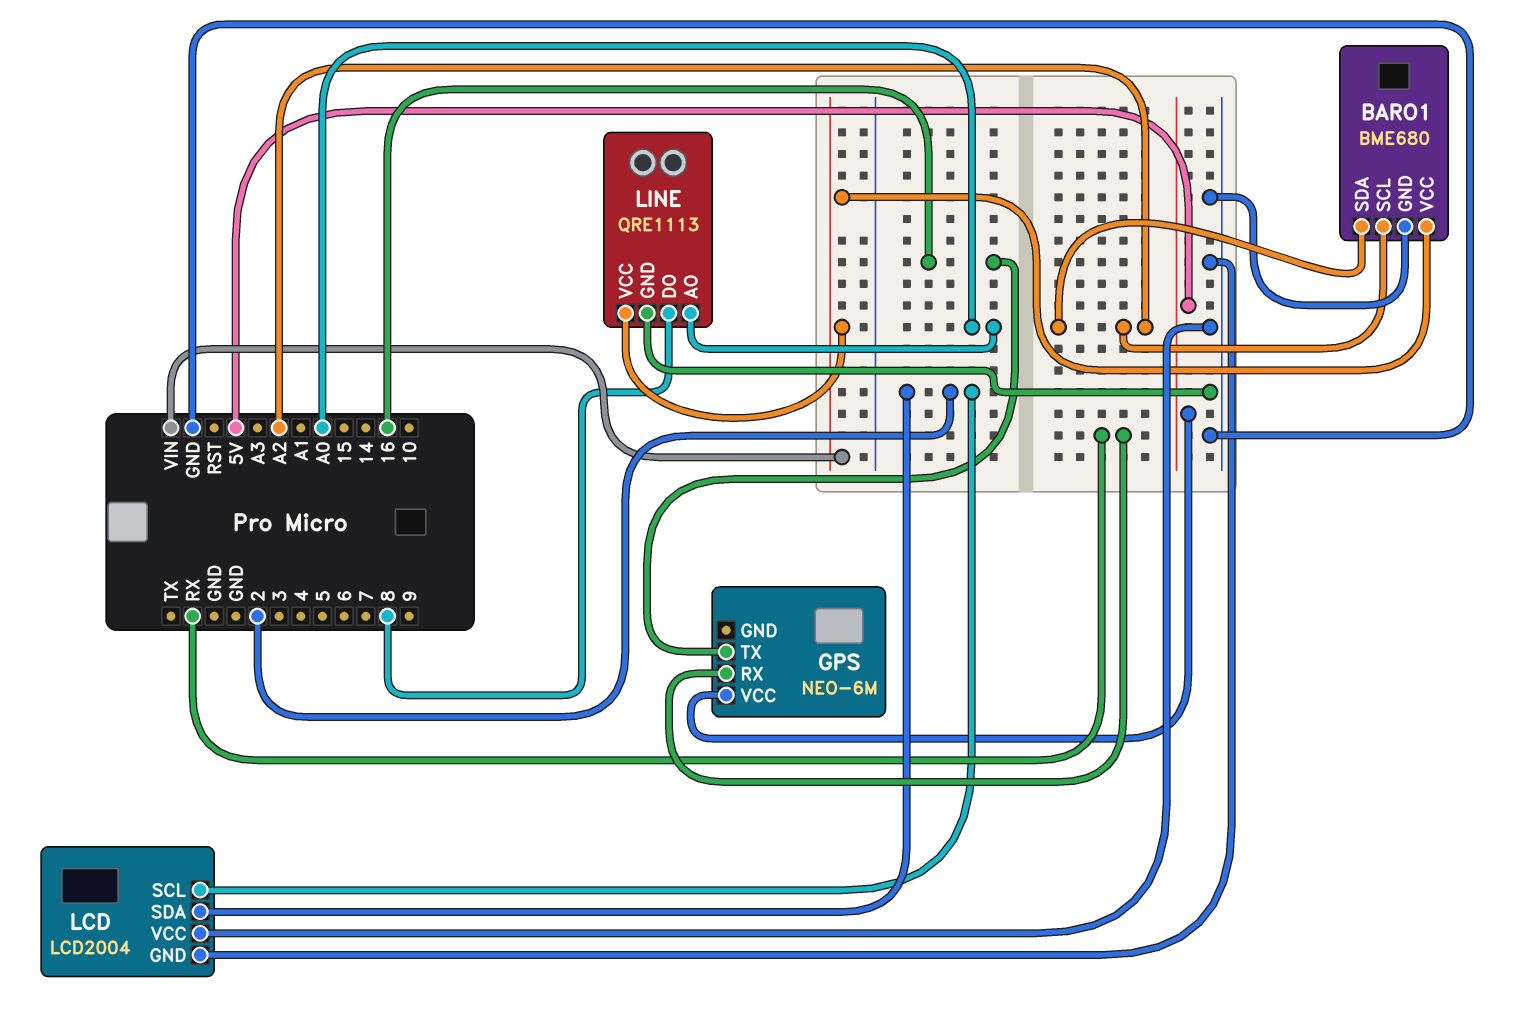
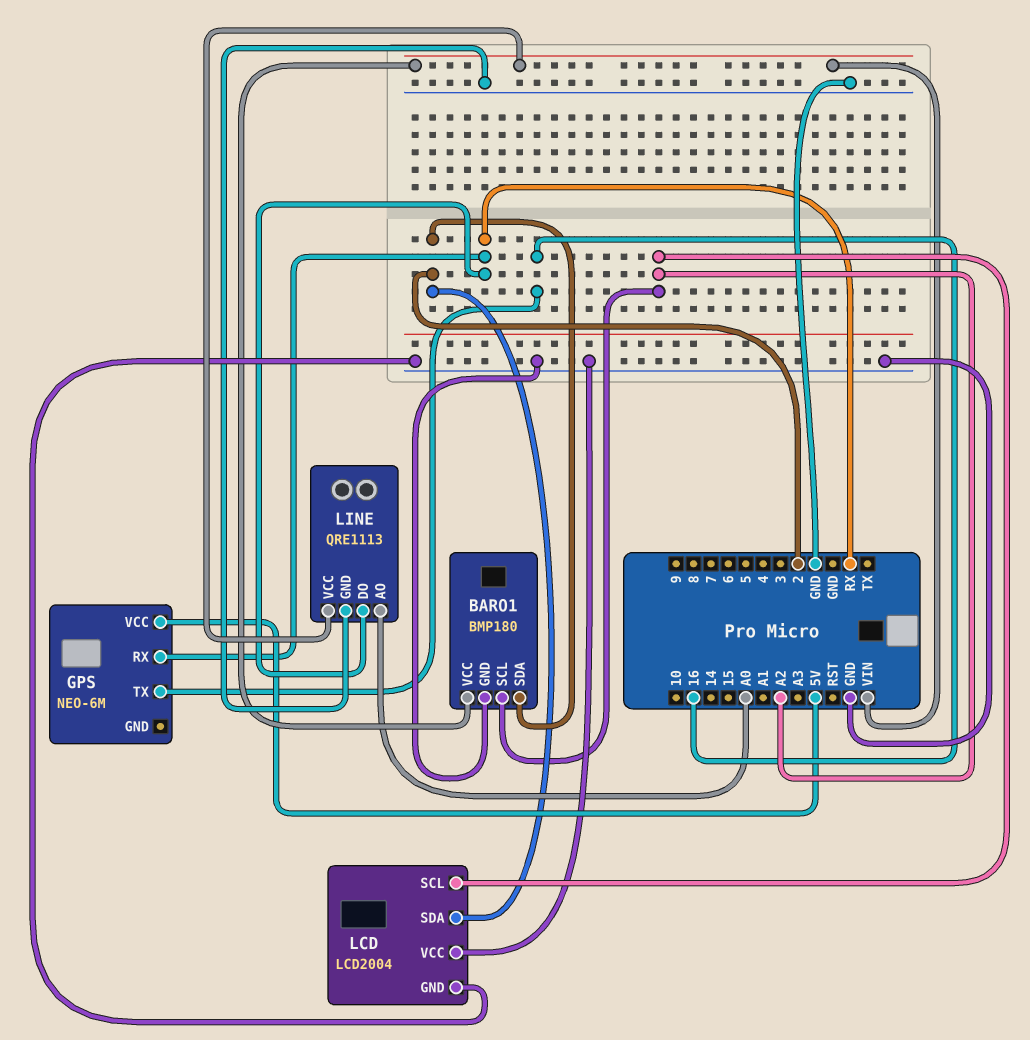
BARO1: BME680 -> BMP180
BARO1 pin SDA: A2 -> 2
LCD pin SCL: 2 -> A2
LINE pin DO: 8 -> RX

